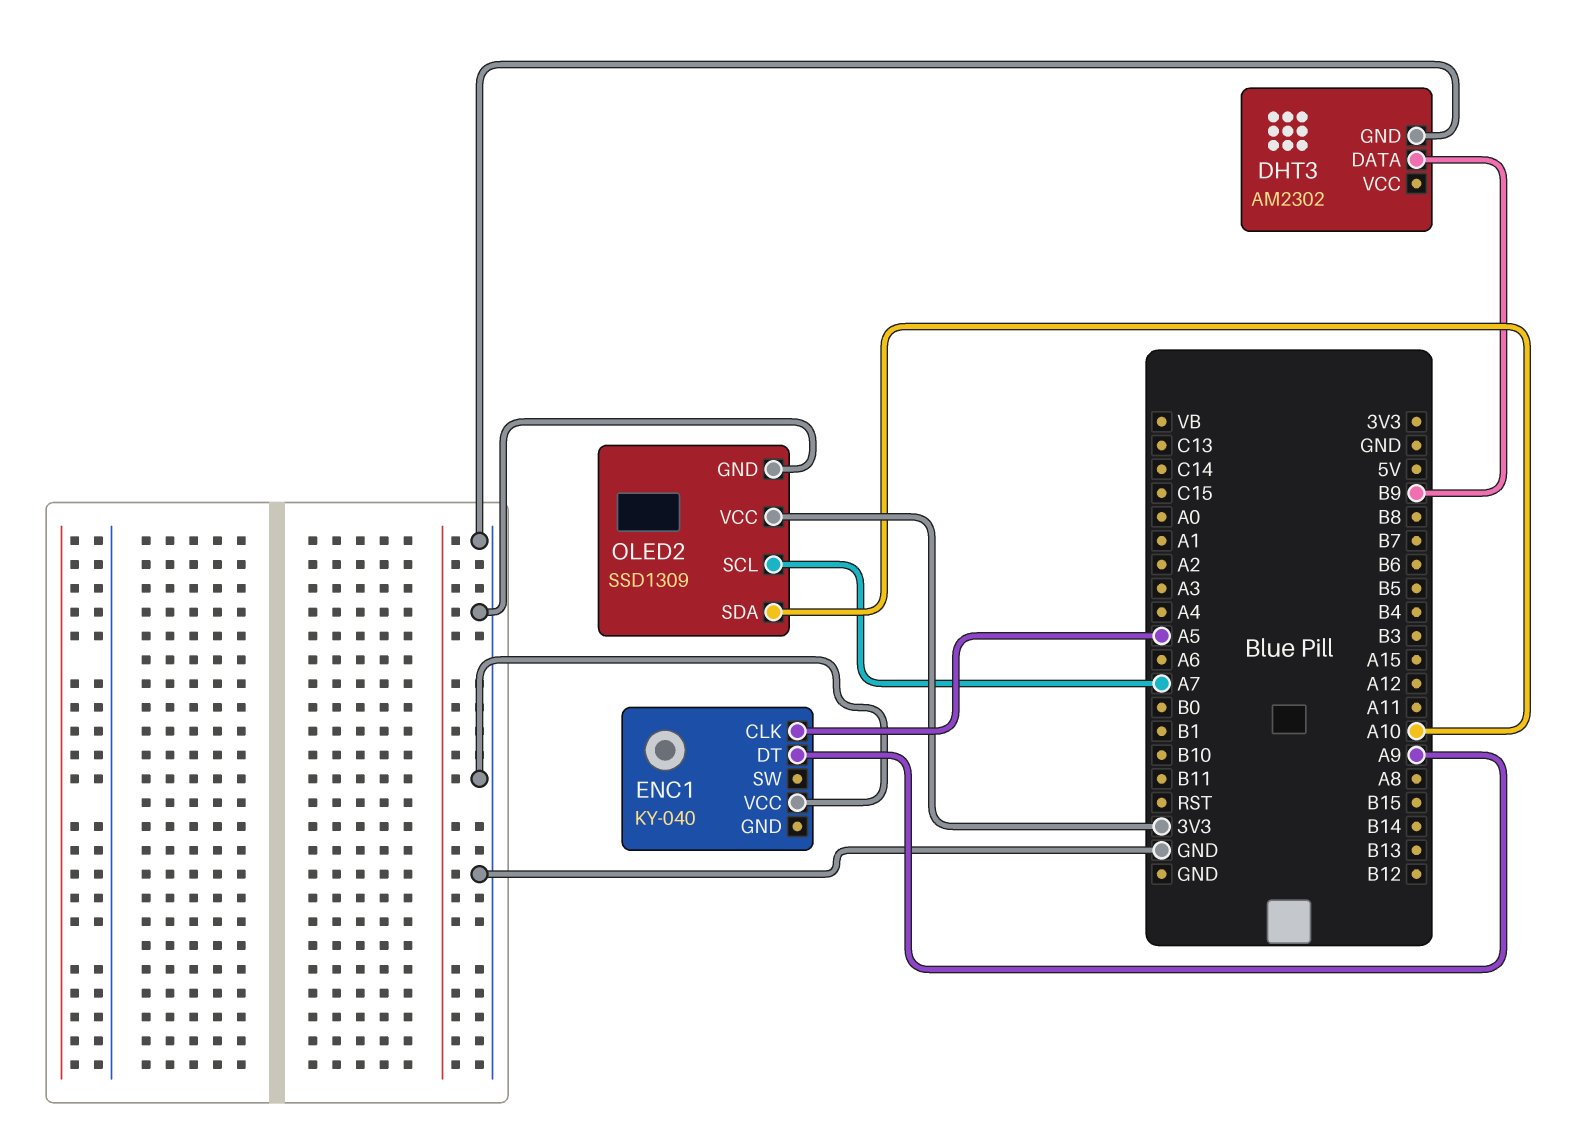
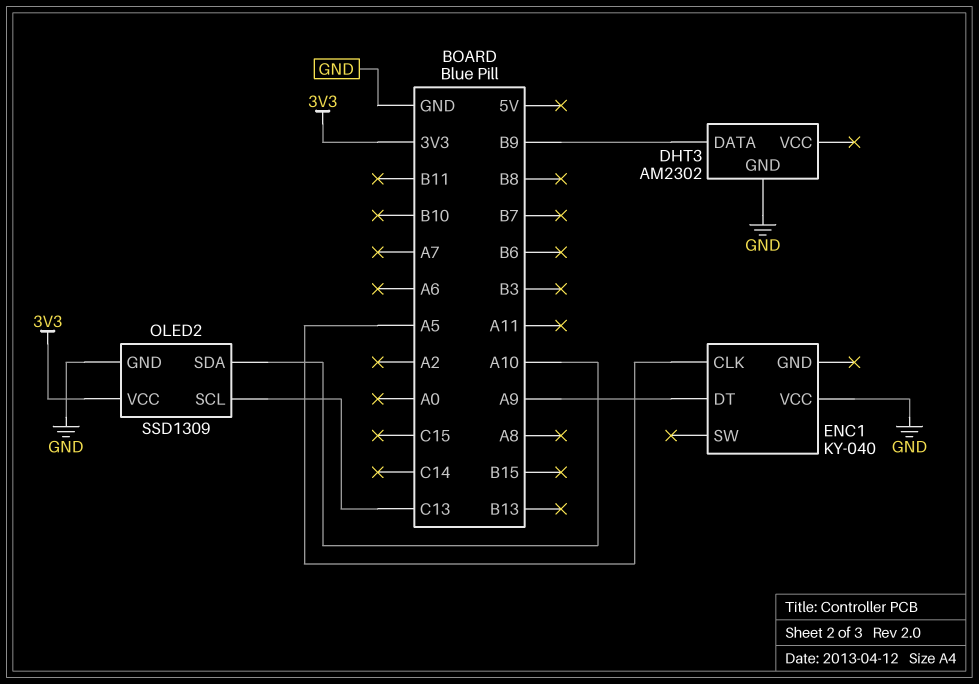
OLED2 pin SCL: A7 -> C13

